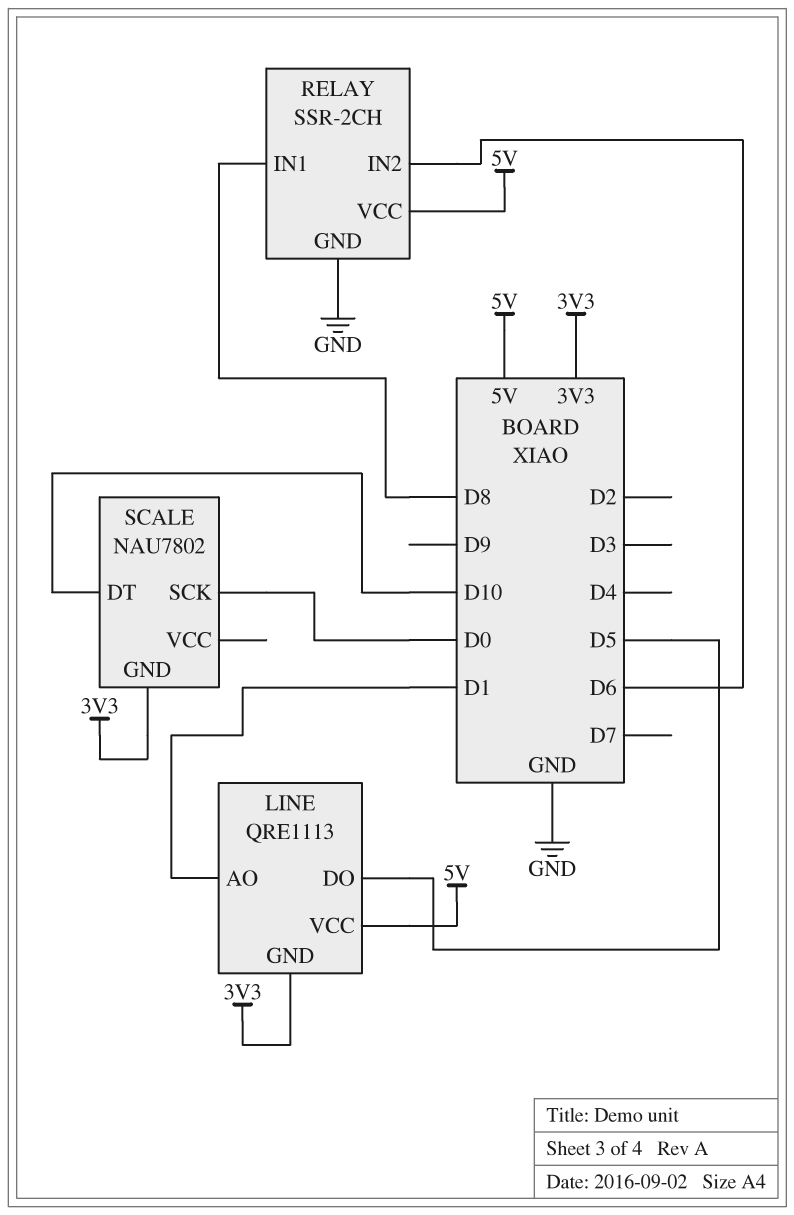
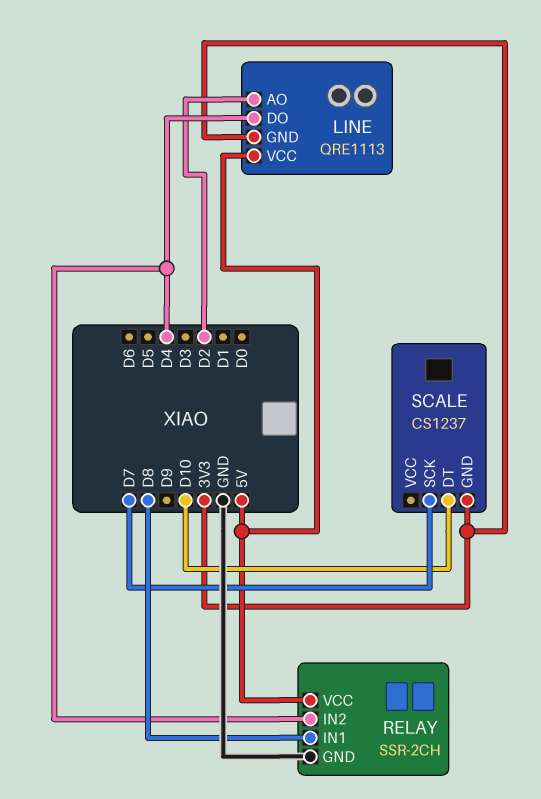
LINE pin AO: D1 -> D2
LINE pin DO: D5 -> D4
RELAY pin IN2: D6 -> D4
SCALE: NAU7802 -> CS1237
SCALE pin SCK: D0 -> D7

